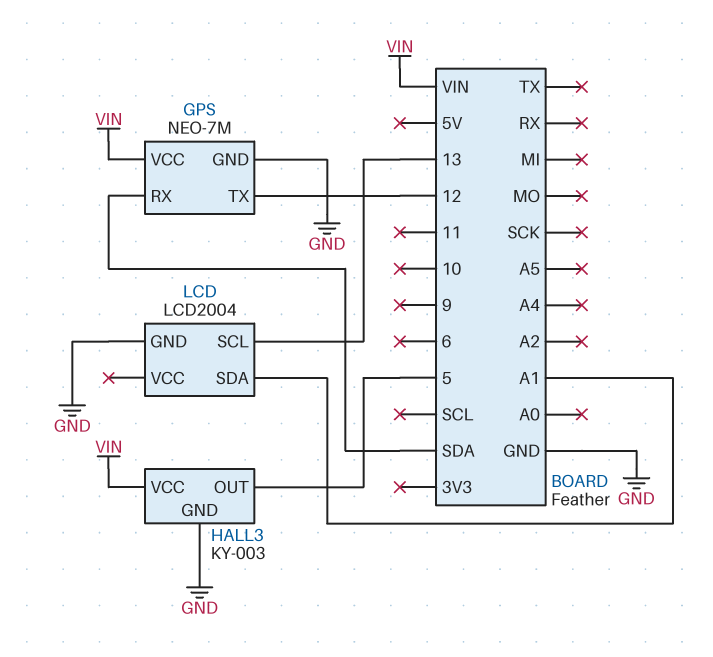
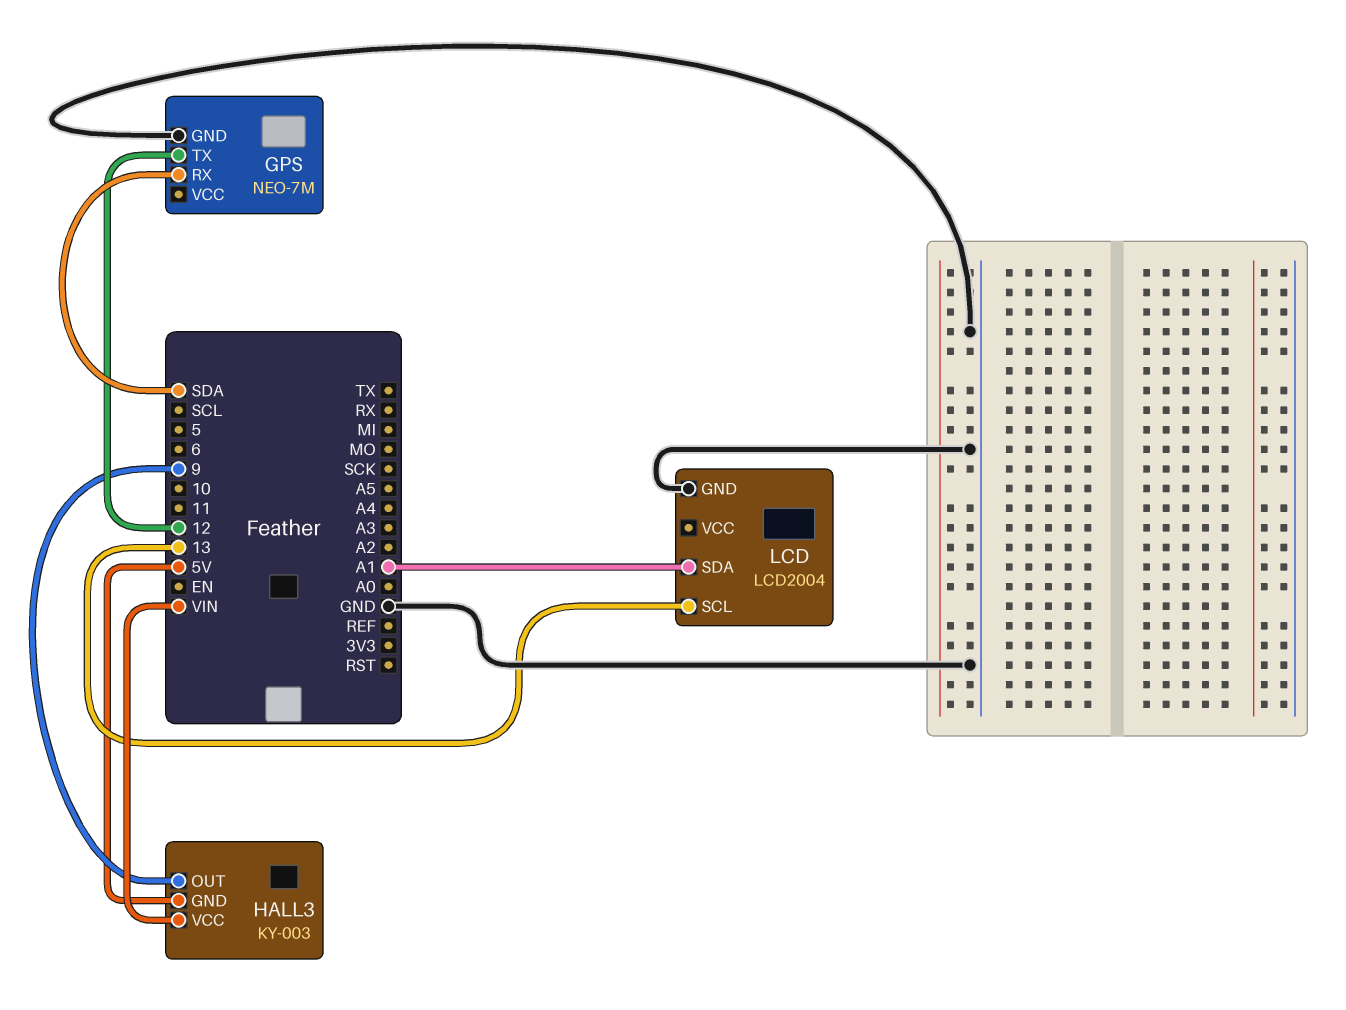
GPS pin VCC: VIN -> none
HALL3 pin GND: GND -> 5V
HALL3 pin OUT: 5 -> 9

